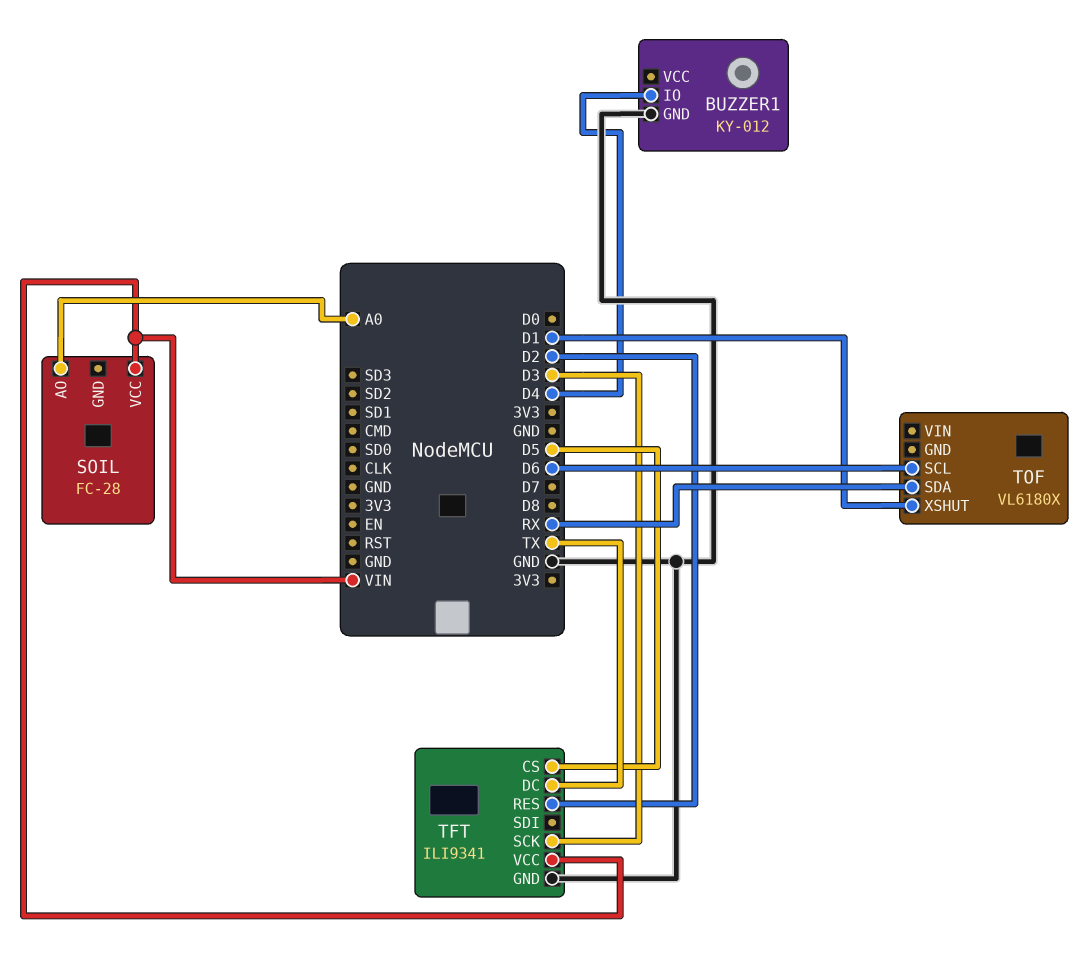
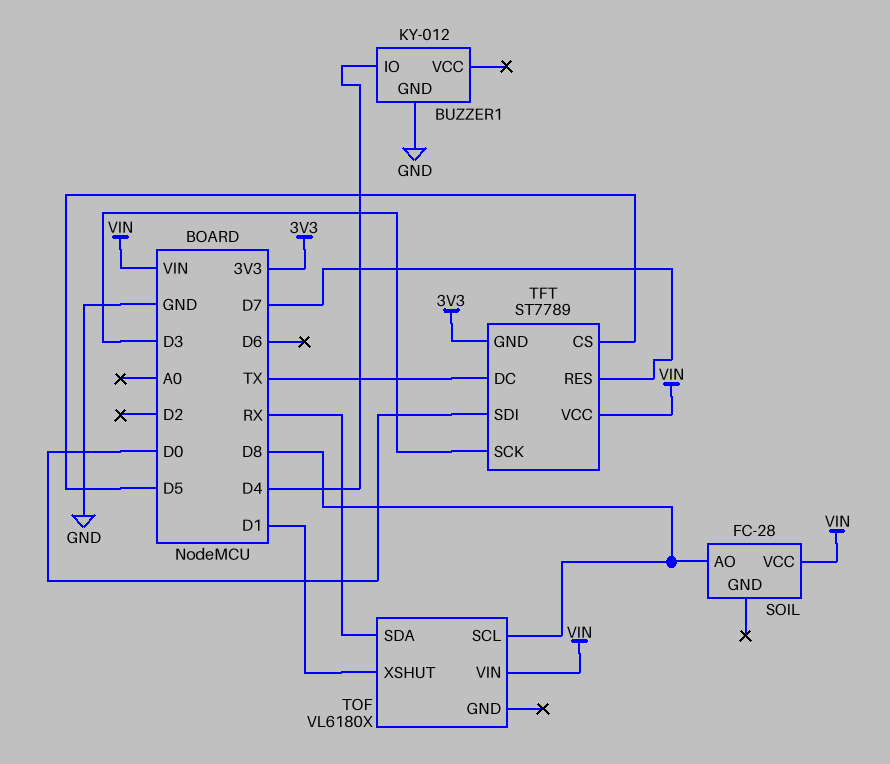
SOIL pin AO: A0 -> D8
TFT: ILI9341 -> ST7789
TFT pin GND: GND -> 3V3
TFT pin RES: D2 -> D7
TFT pin SDI: none -> D0
TOF pin SCL: D6 -> D8
TOF pin VIN: none -> VIN

